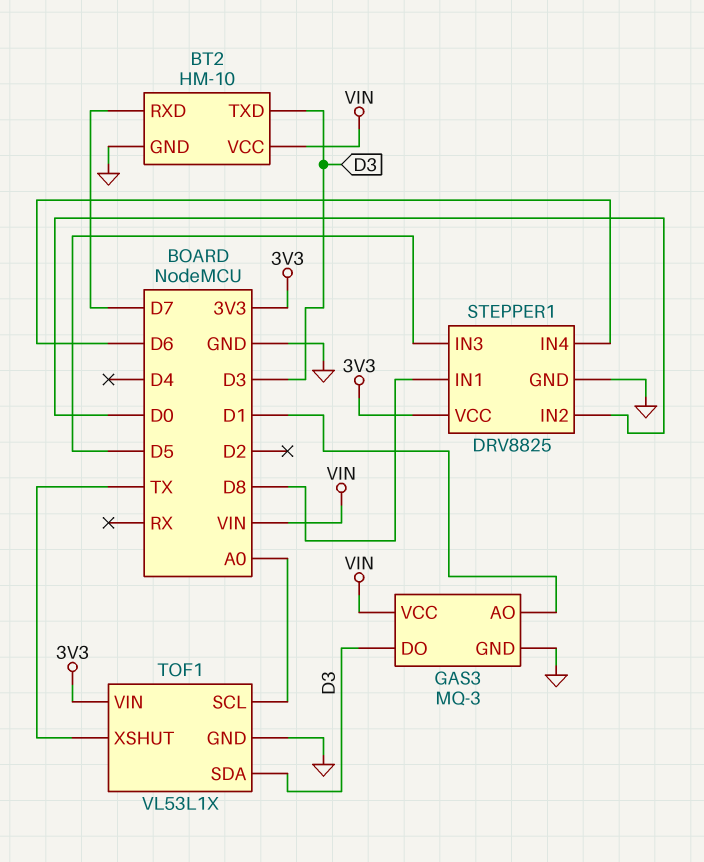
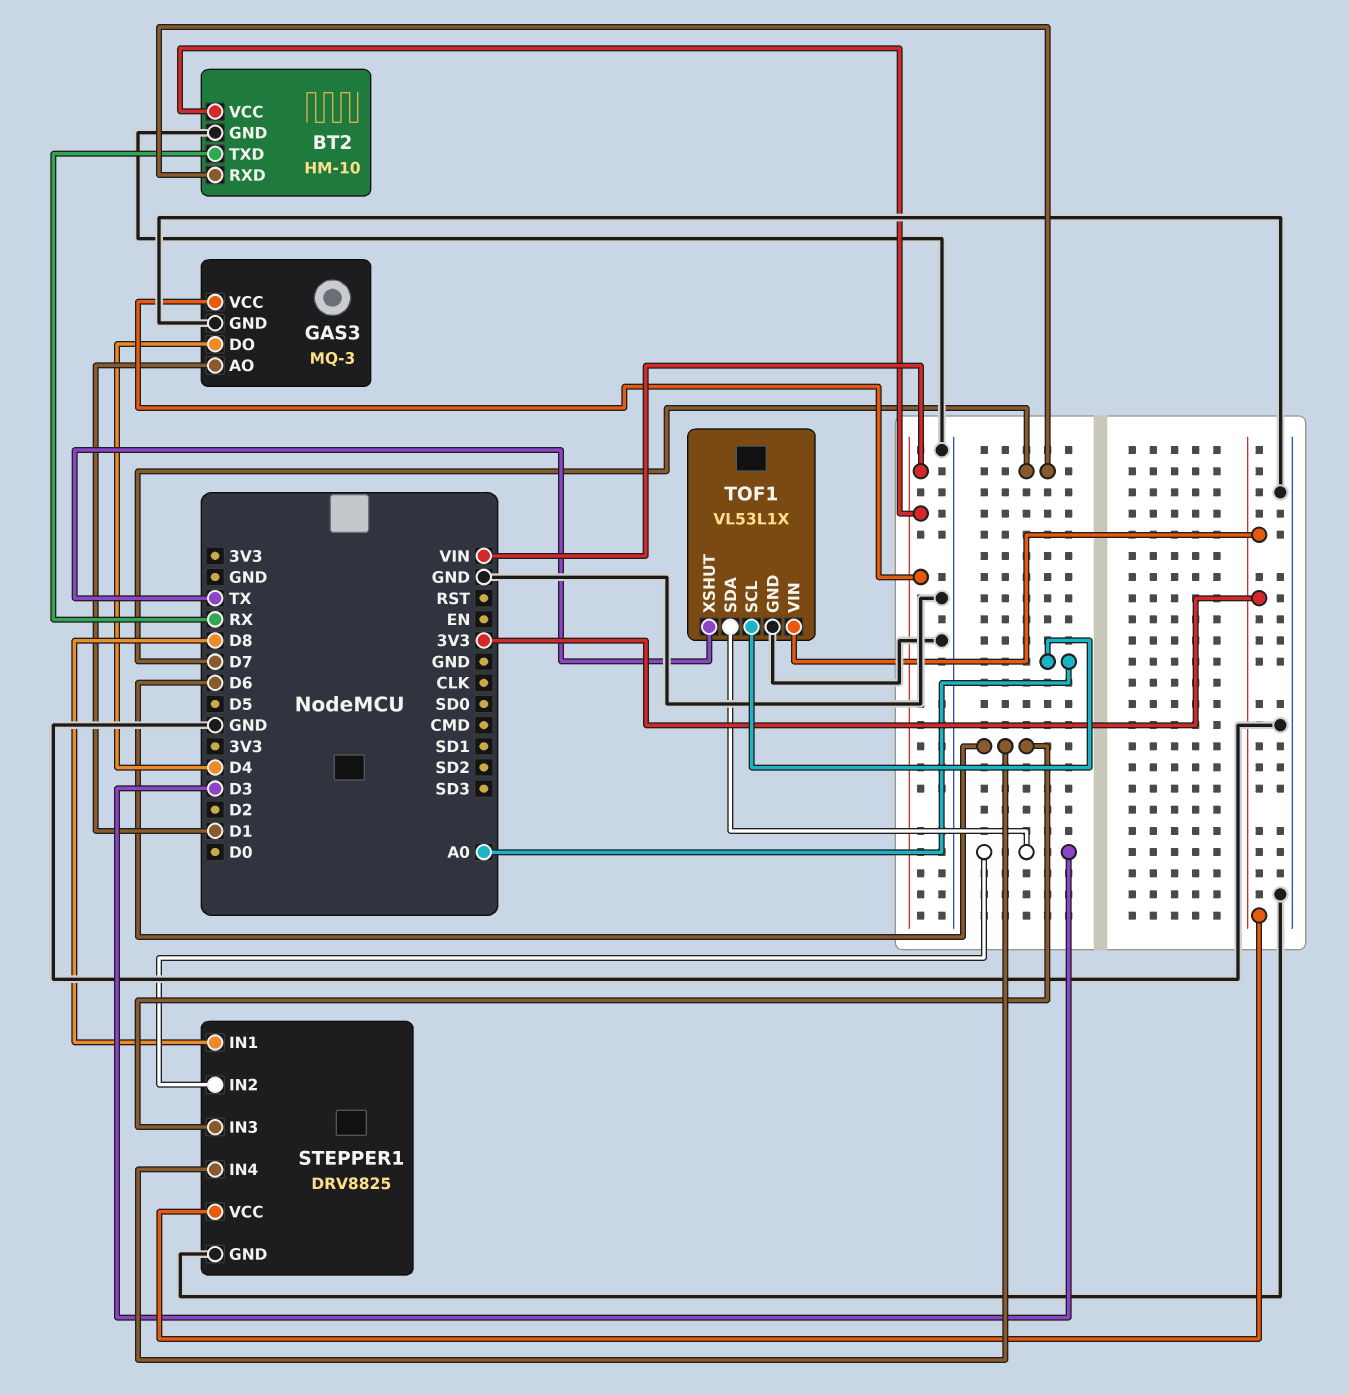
BT2 pin TXD: D3 -> RX
GAS3 pin DO: D3 -> D4
STEPPER1 pin IN2: D0 -> D3
STEPPER1 pin IN3: D5 -> D6

